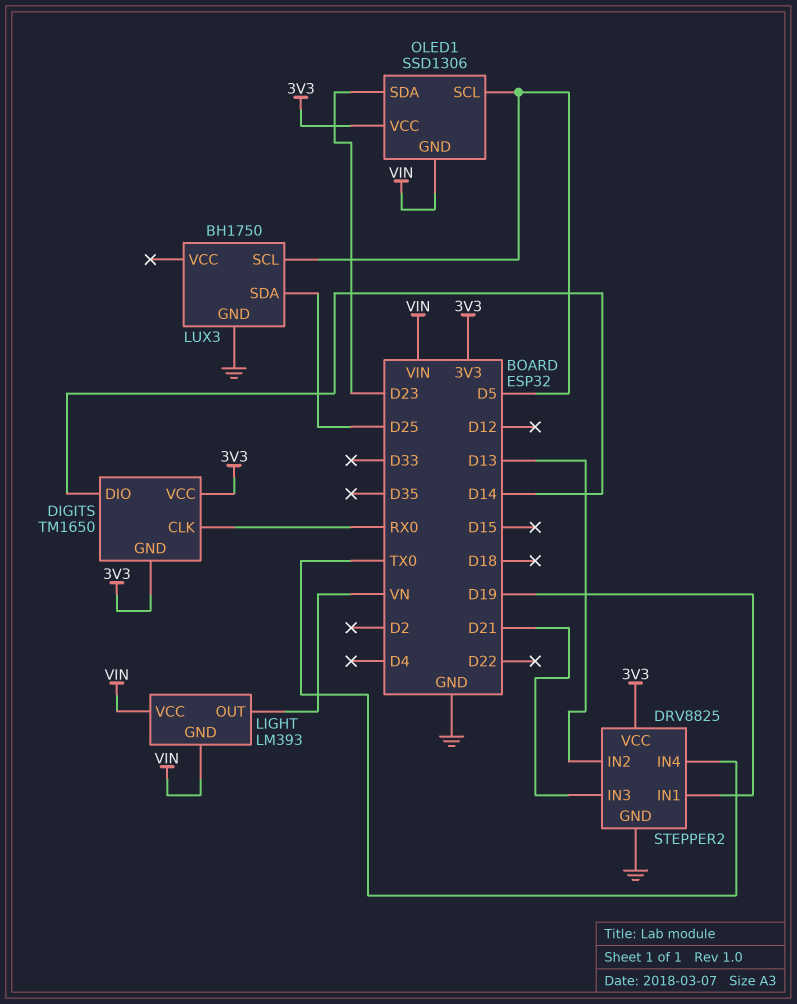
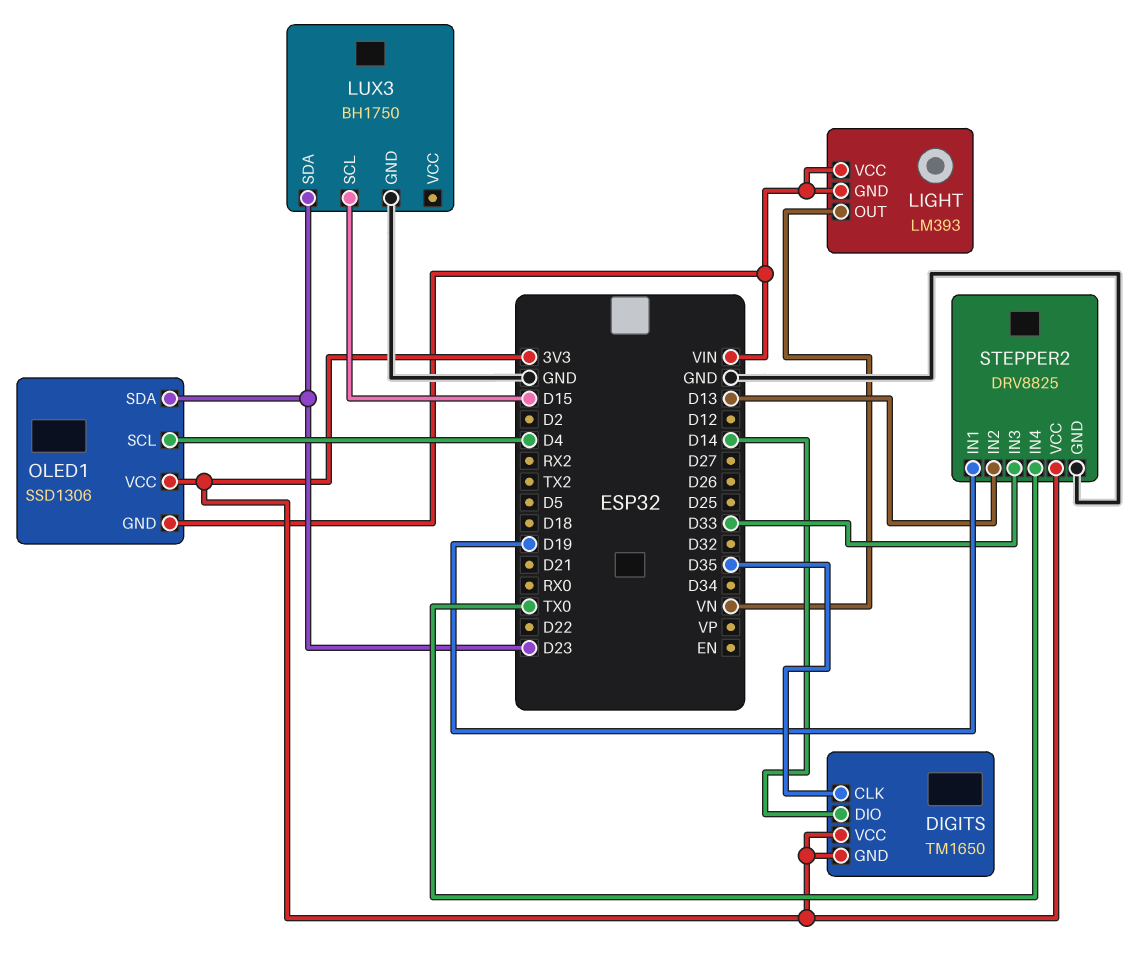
DIGITS pin CLK: RX0 -> D35
LUX3 pin SCL: D5 -> D15
LUX3 pin SDA: D25 -> D23
OLED1 pin SCL: D5 -> D4
STEPPER2 pin IN3: D21 -> D33

